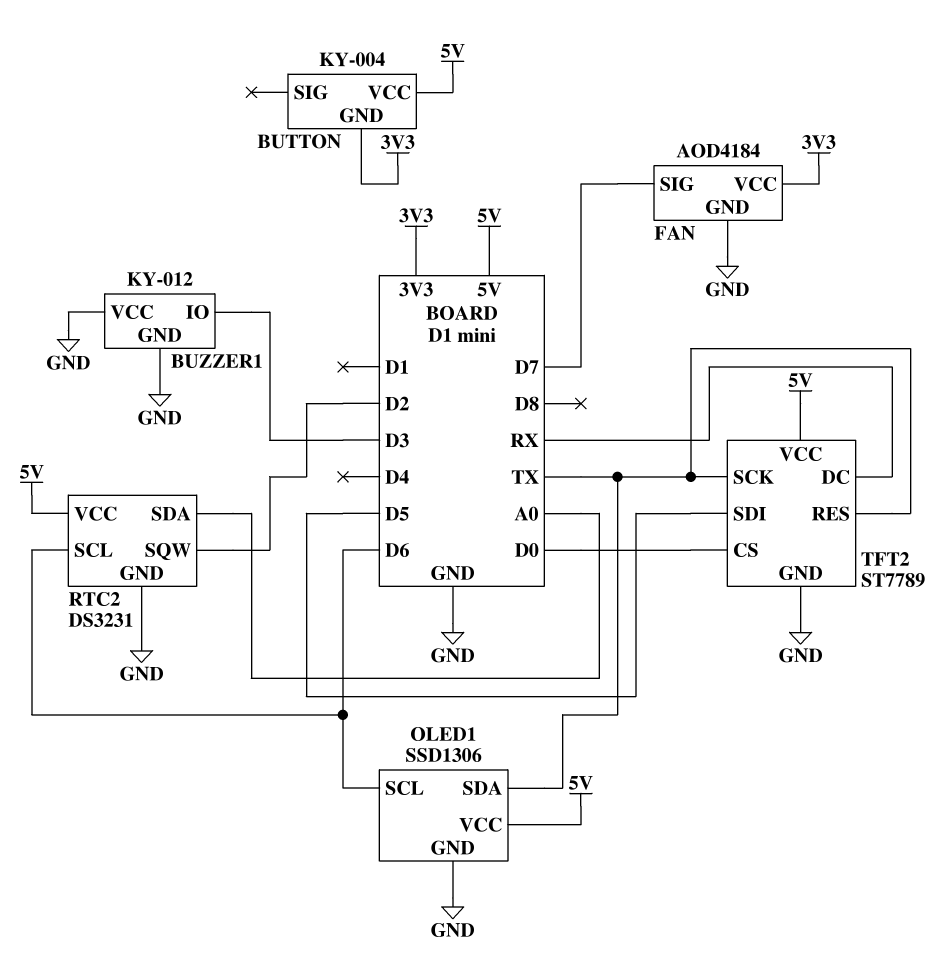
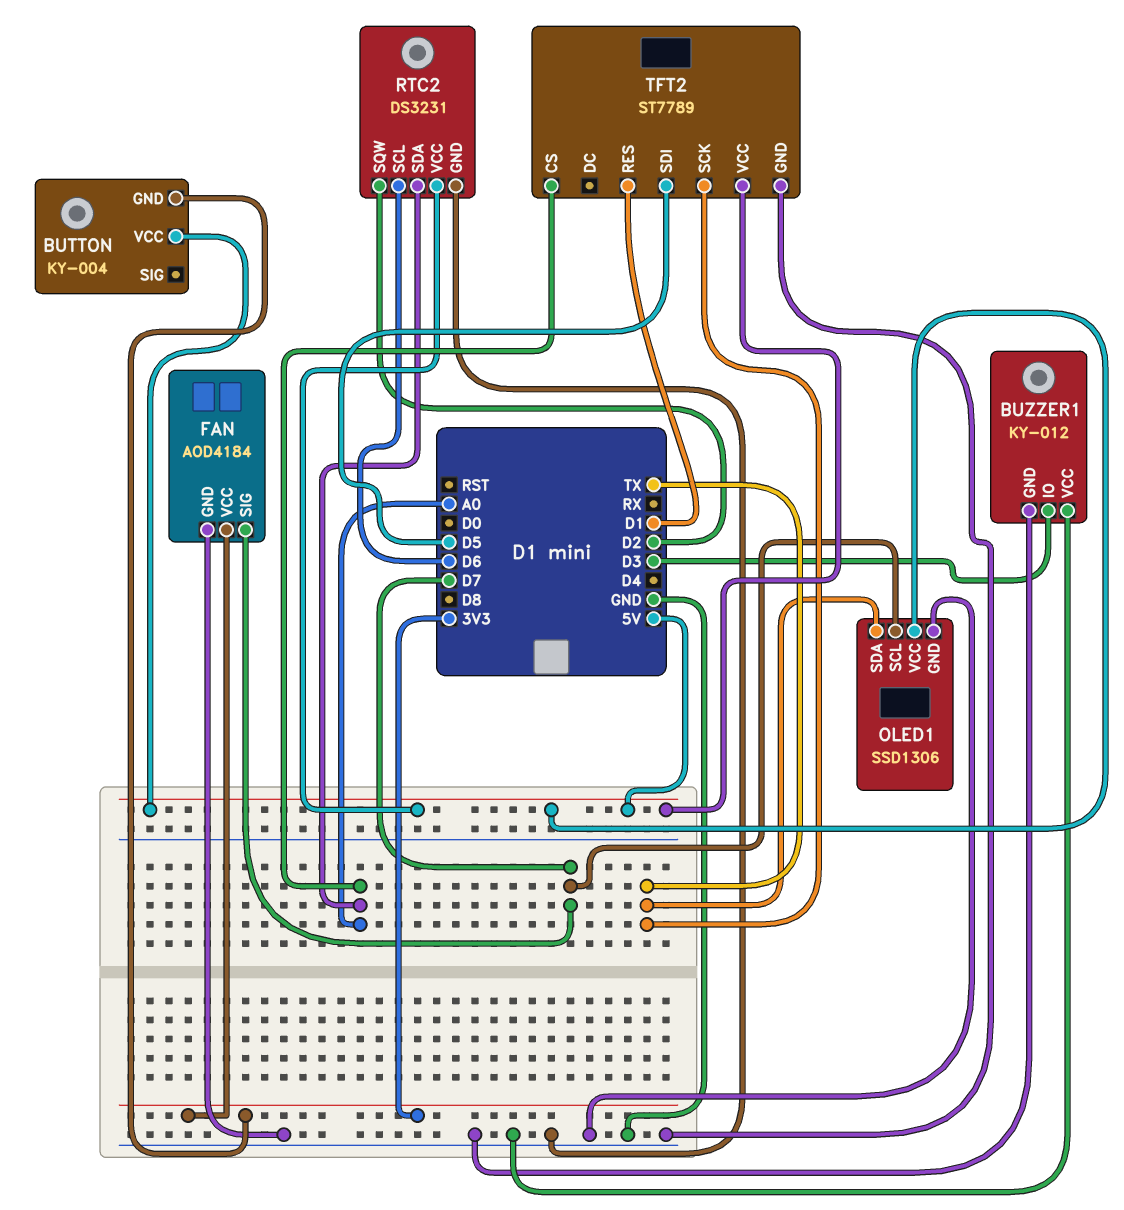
OLED1 pin SCL: D6 -> D7
TFT2 pin CS: D0 -> A0
TFT2 pin DC: RX -> none
TFT2 pin RES: TX -> D1

